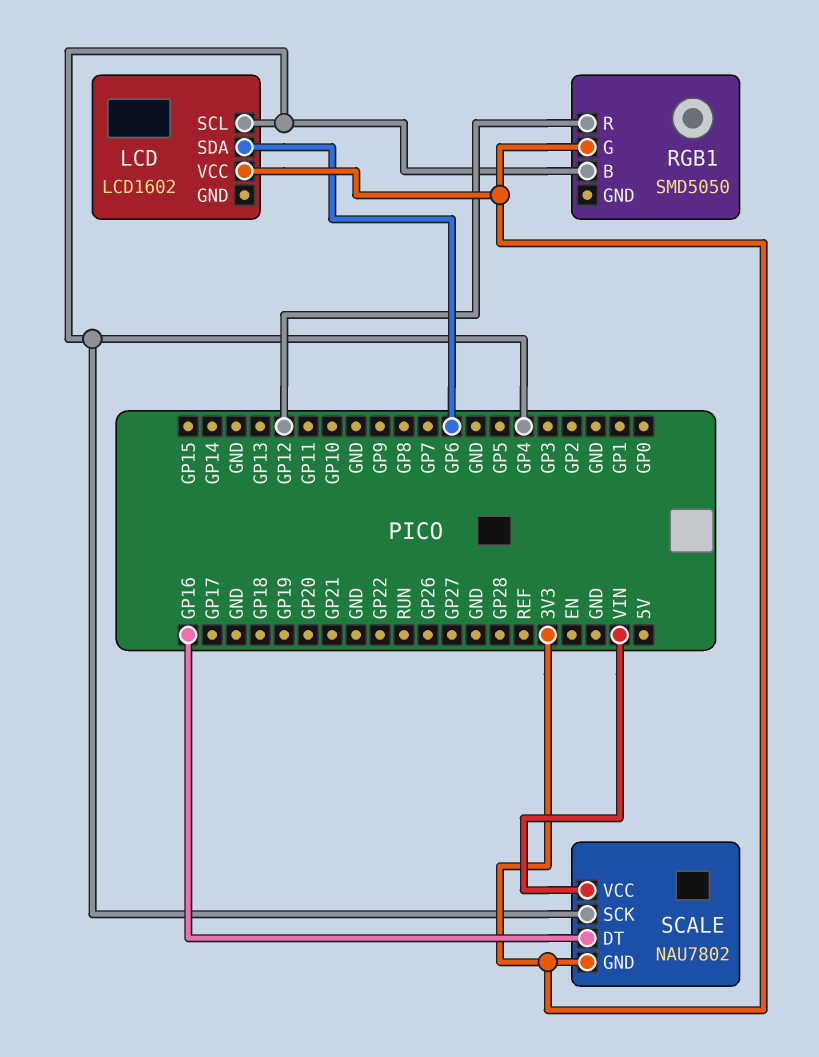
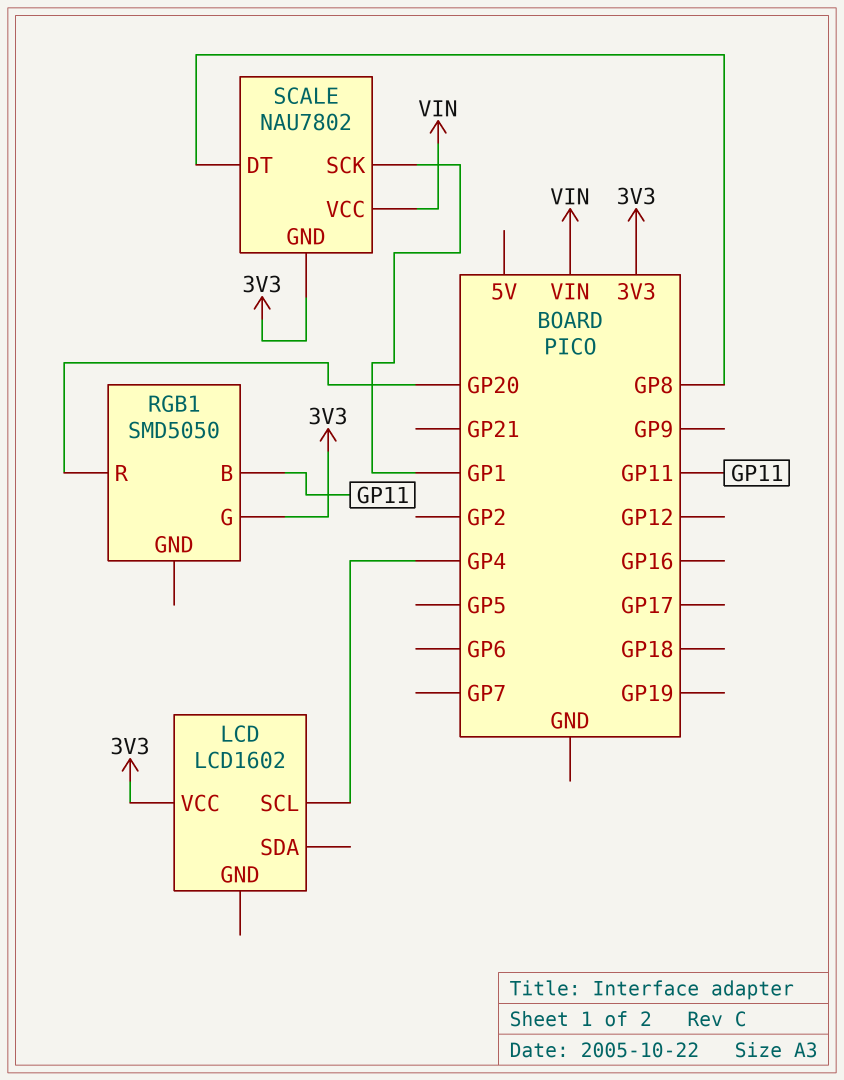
LCD pin SDA: GP6 -> none
RGB1 pin B: GP4 -> GP11
RGB1 pin R: GP12 -> GP20
SCALE pin DT: GP16 -> GP8
SCALE pin SCK: GP4 -> GP1

